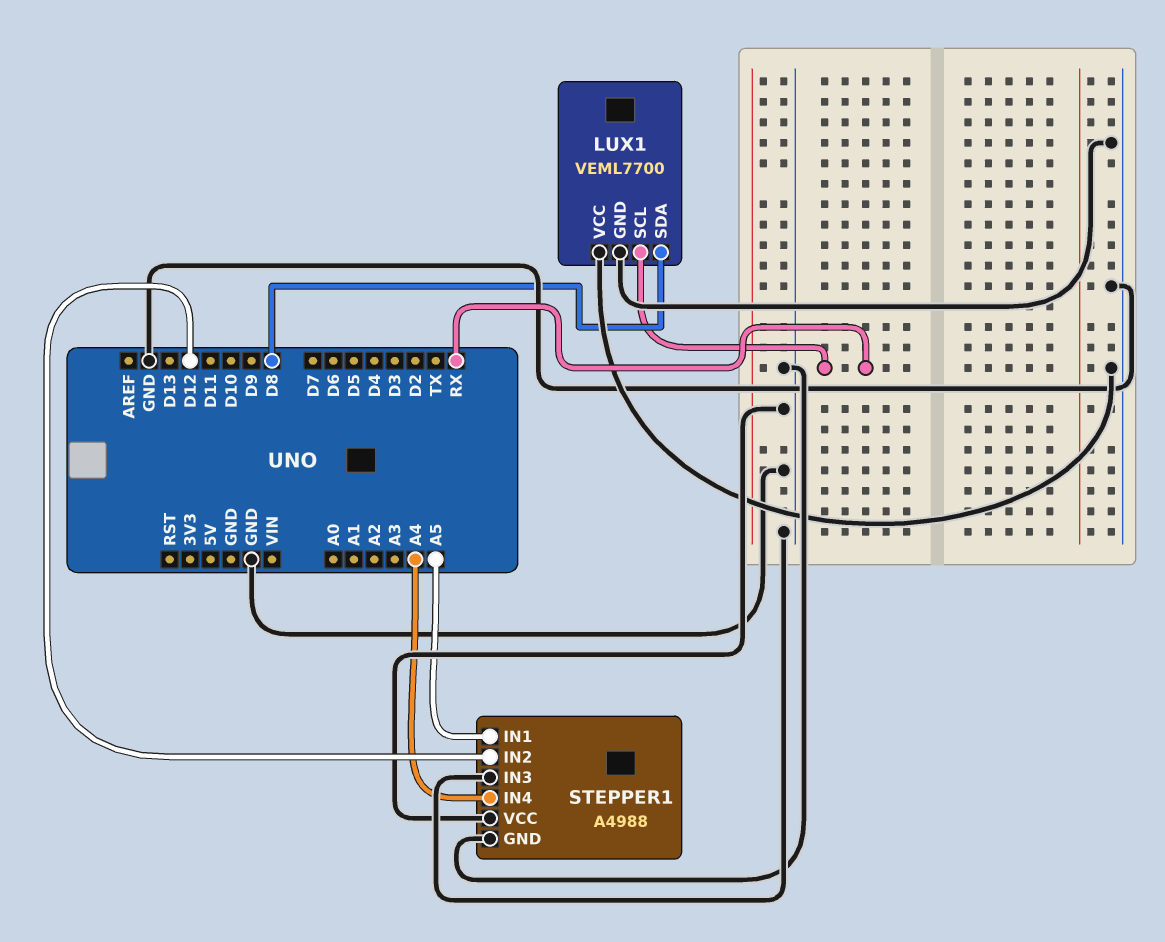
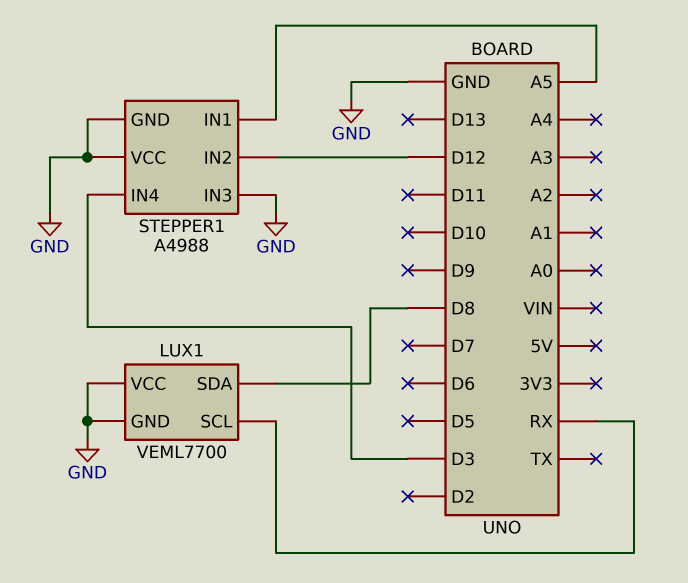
STEPPER1 pin IN4: A4 -> D3

